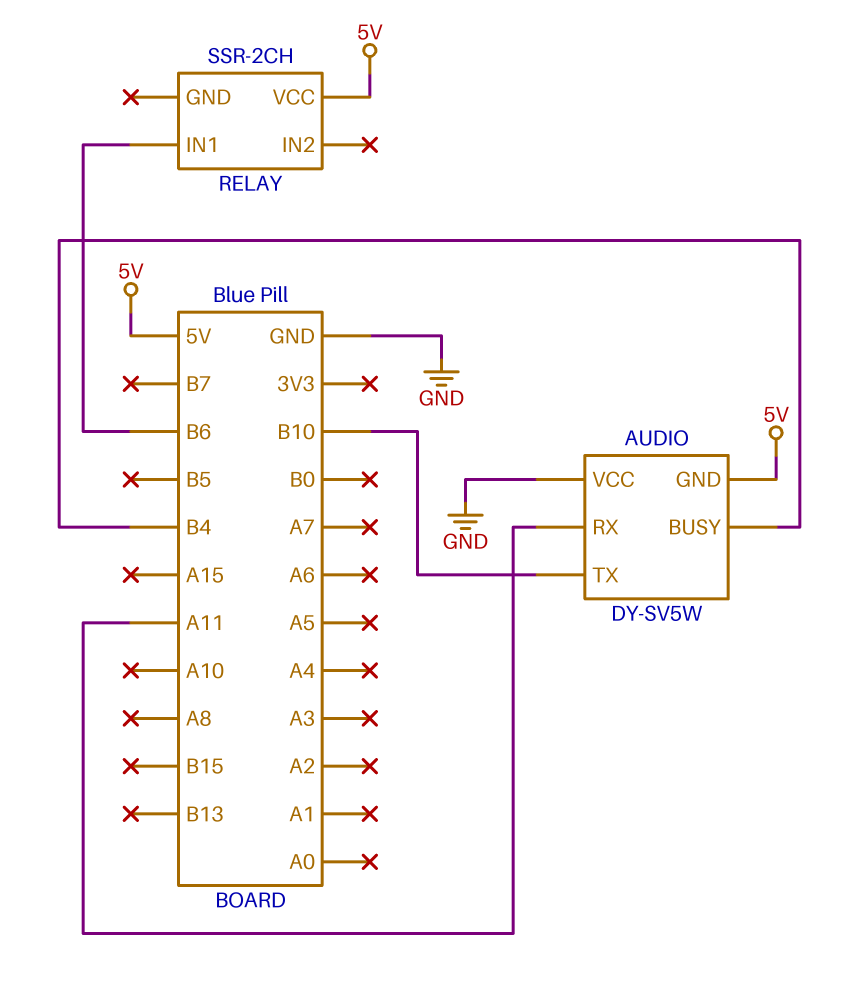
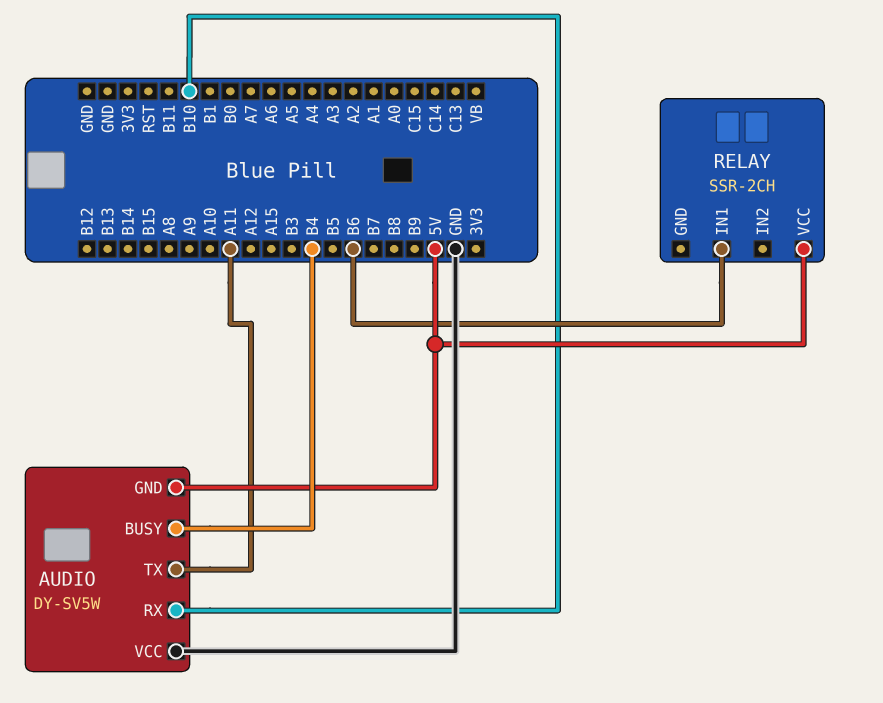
AUDIO pin RX: A11 -> B10
AUDIO pin TX: B10 -> A11

